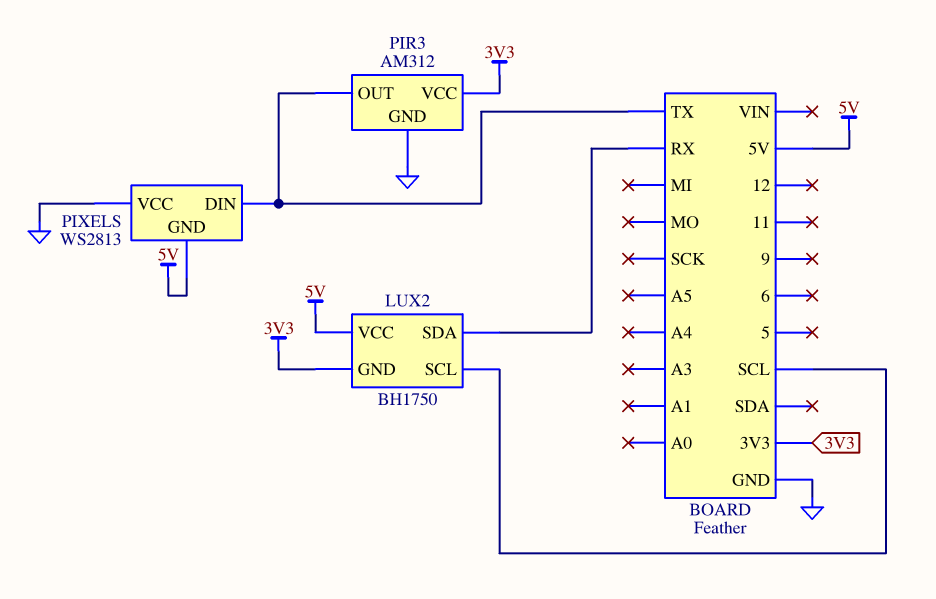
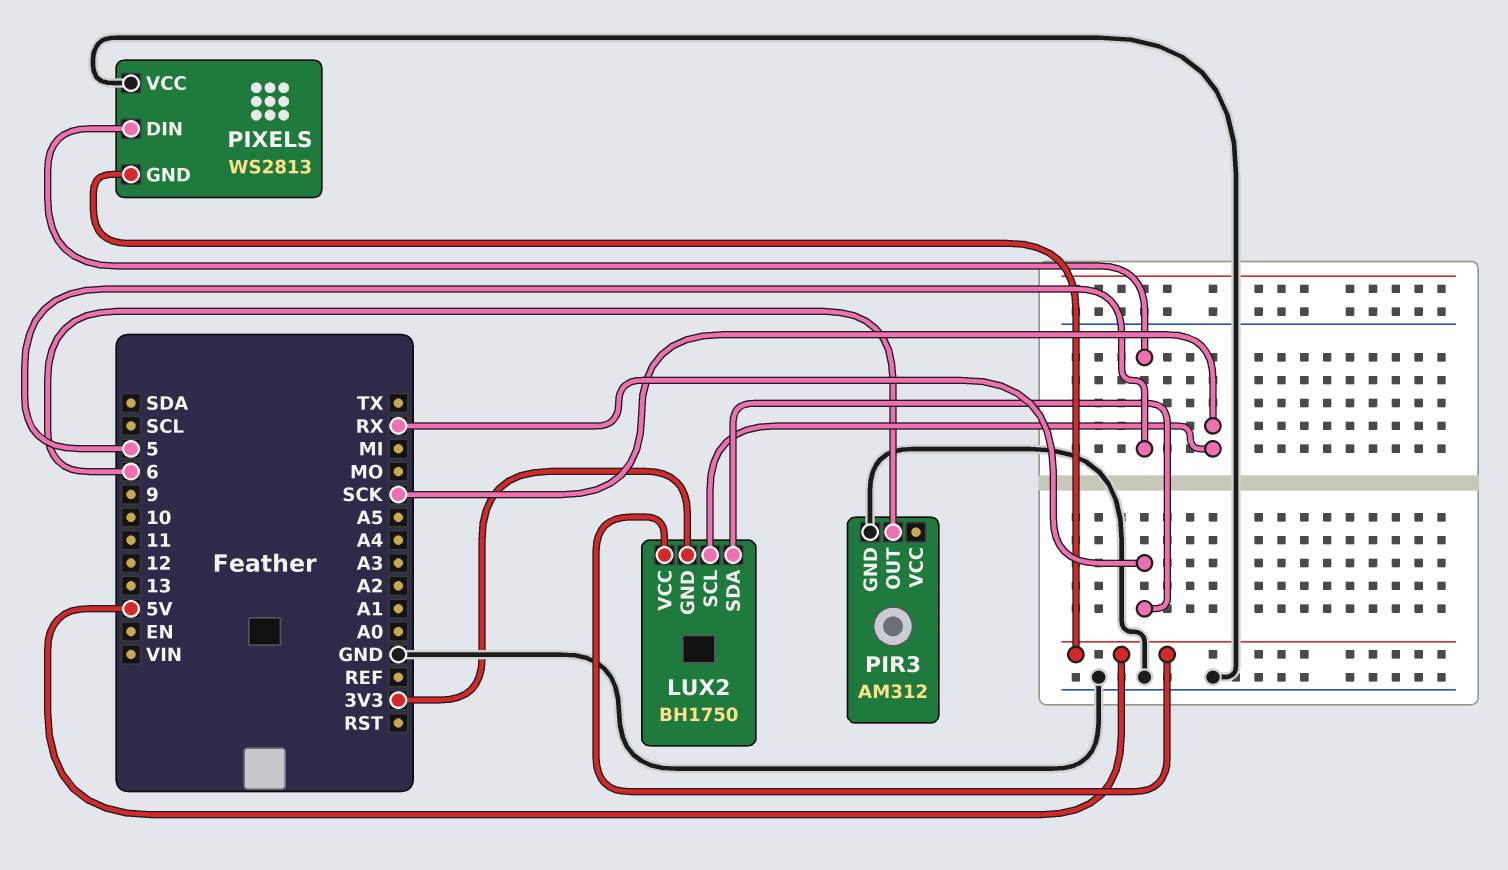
LUX2 pin SCL: SCL -> SCK
PIR3 pin OUT: TX -> 6
PIR3 pin VCC: 3V3 -> none
PIXELS pin DIN: TX -> 5

